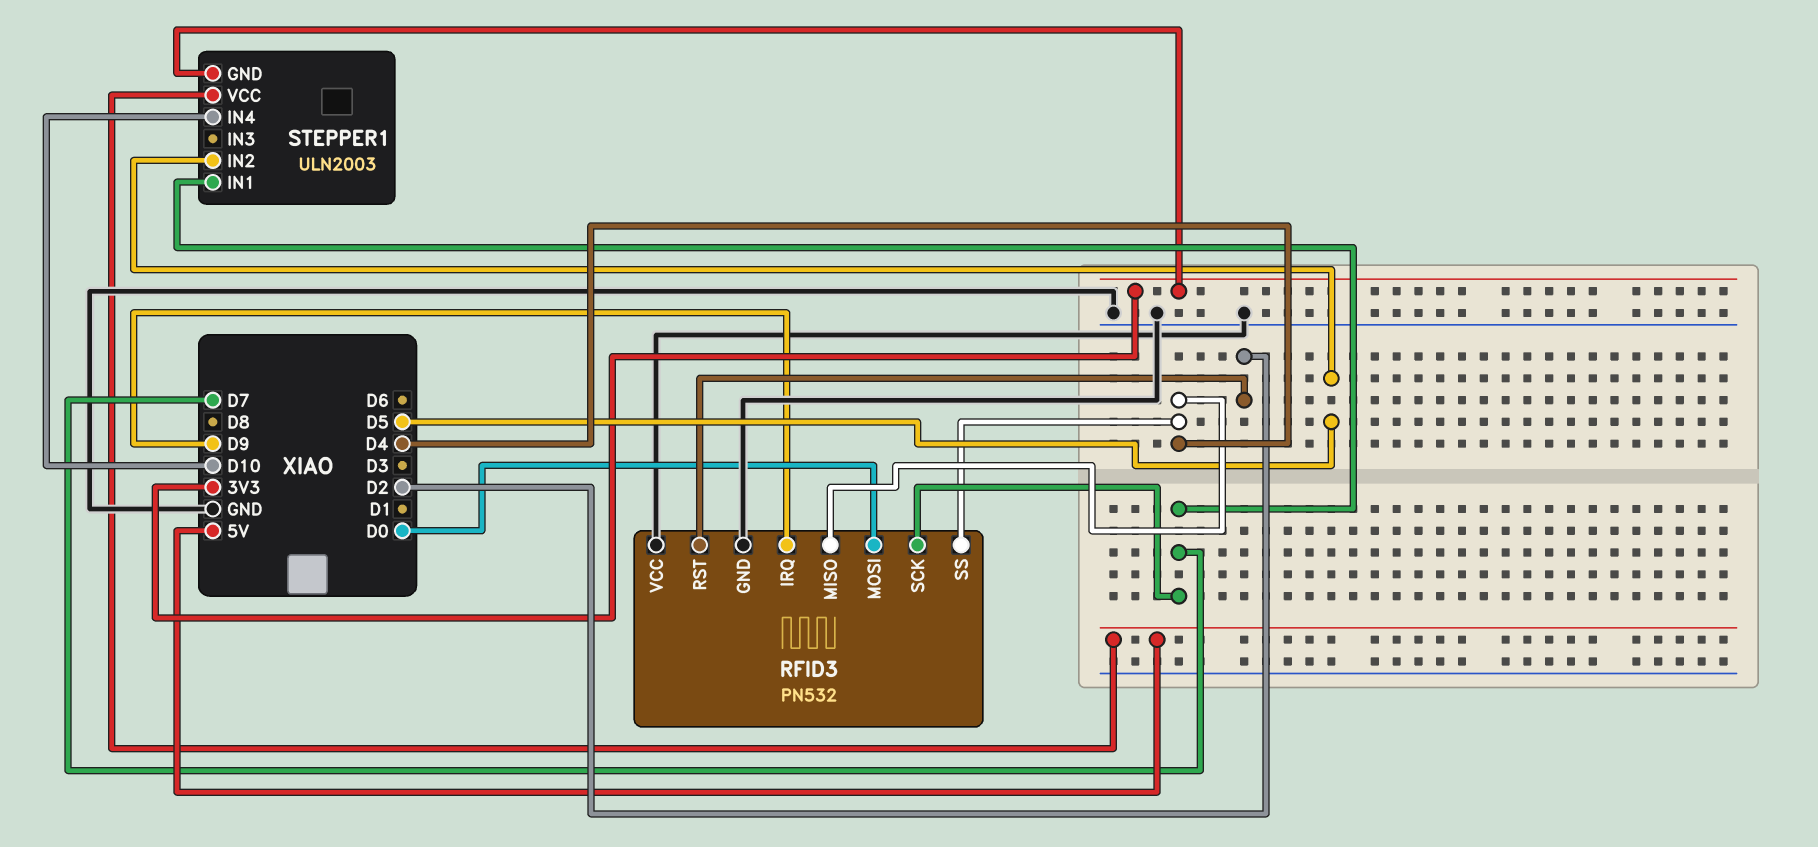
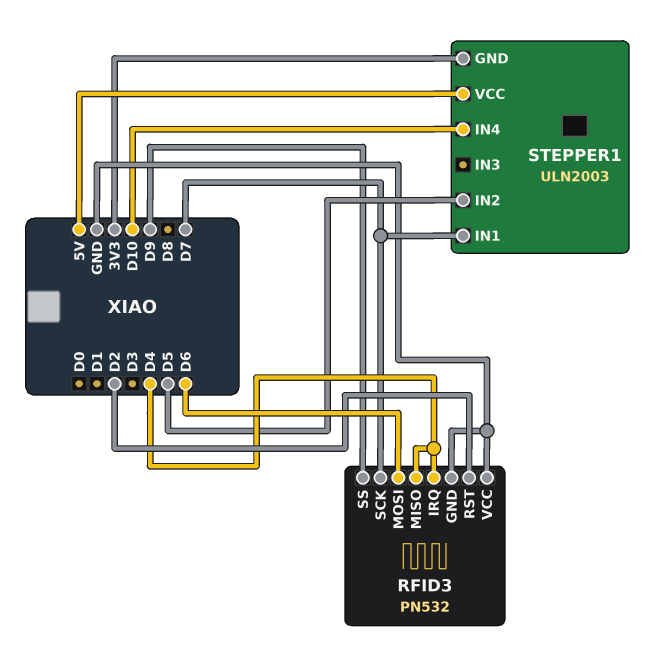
RFID3 pin IRQ: D9 -> D4
RFID3 pin MOSI: D0 -> D6
RFID3 pin SS: D4 -> D9

